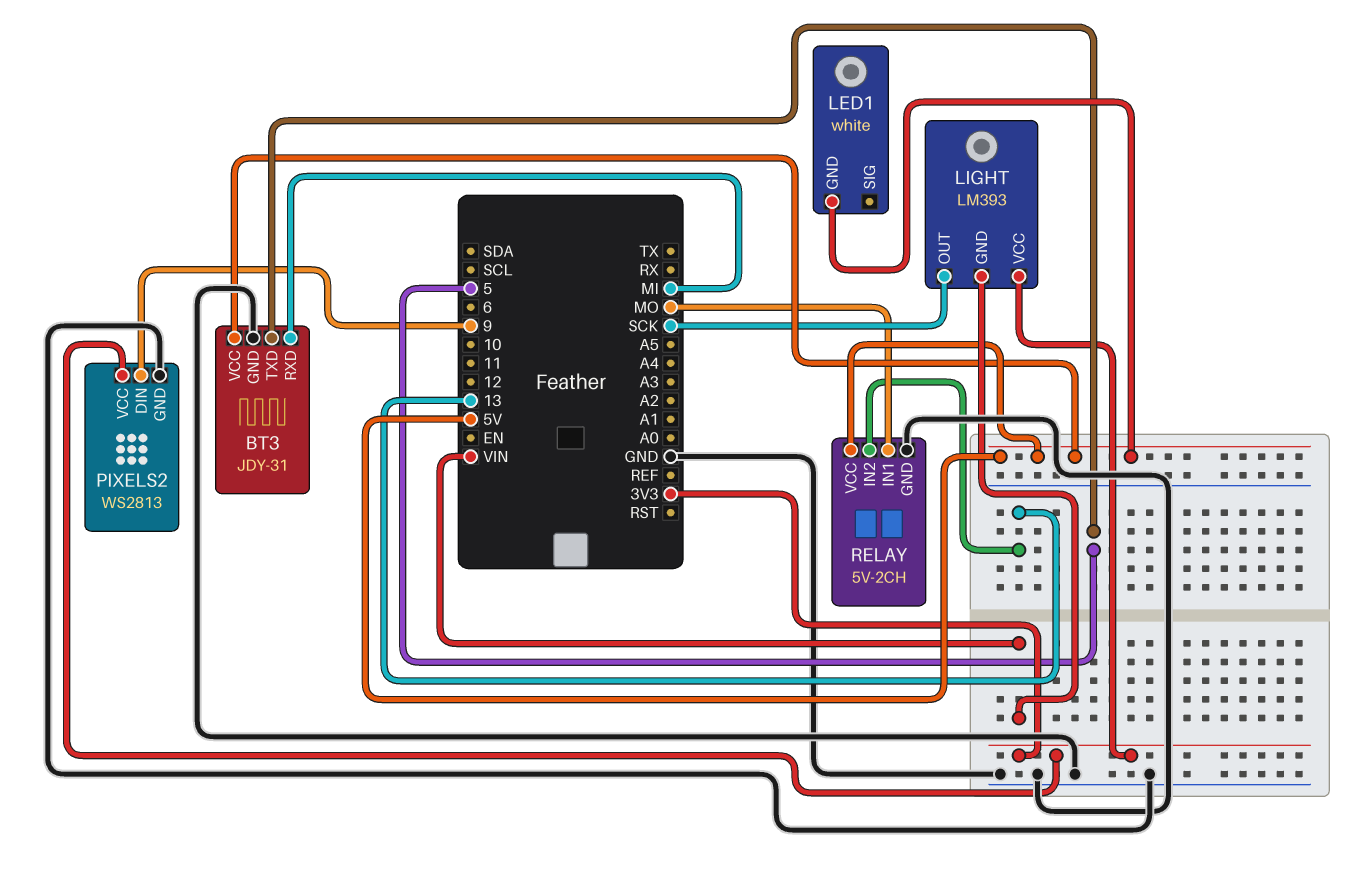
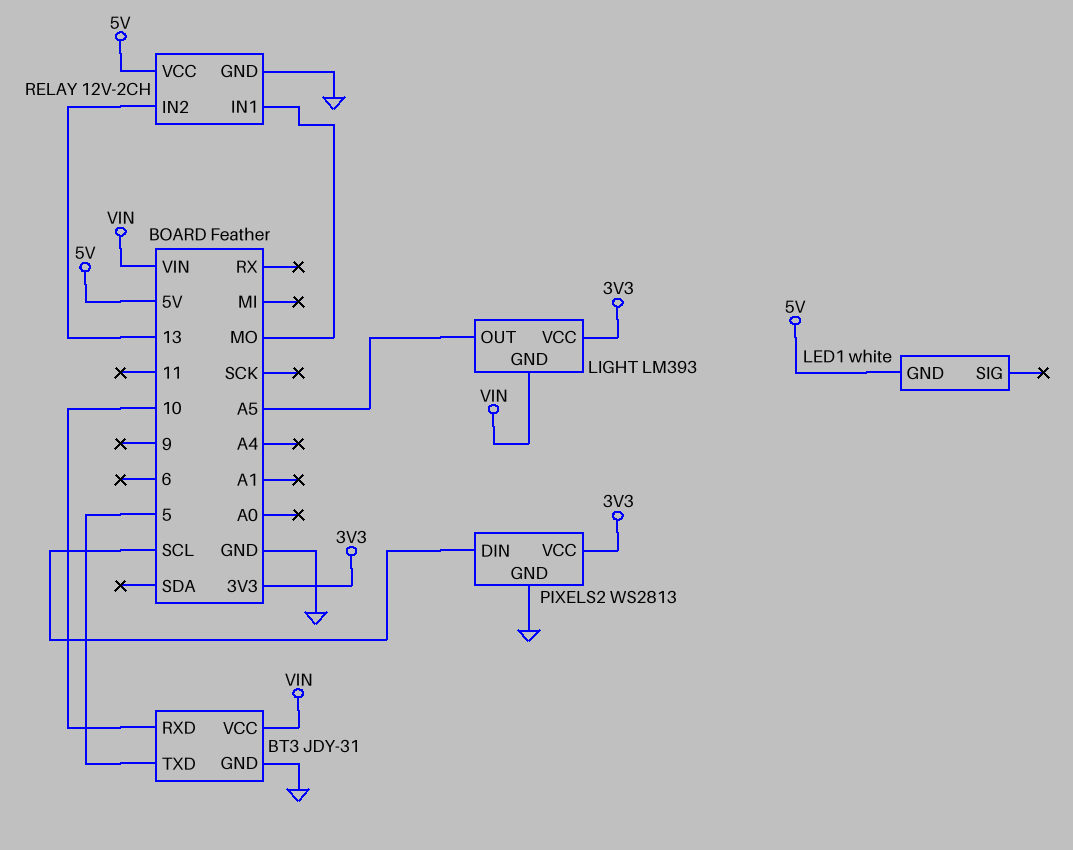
BT3 pin RXD: MI -> 10
BT3 pin VCC: 5V -> VIN
LIGHT pin OUT: SCK -> A5
PIXELS2 pin DIN: 9 -> SCL
RELAY: 5V-2CH -> 12V-2CH

